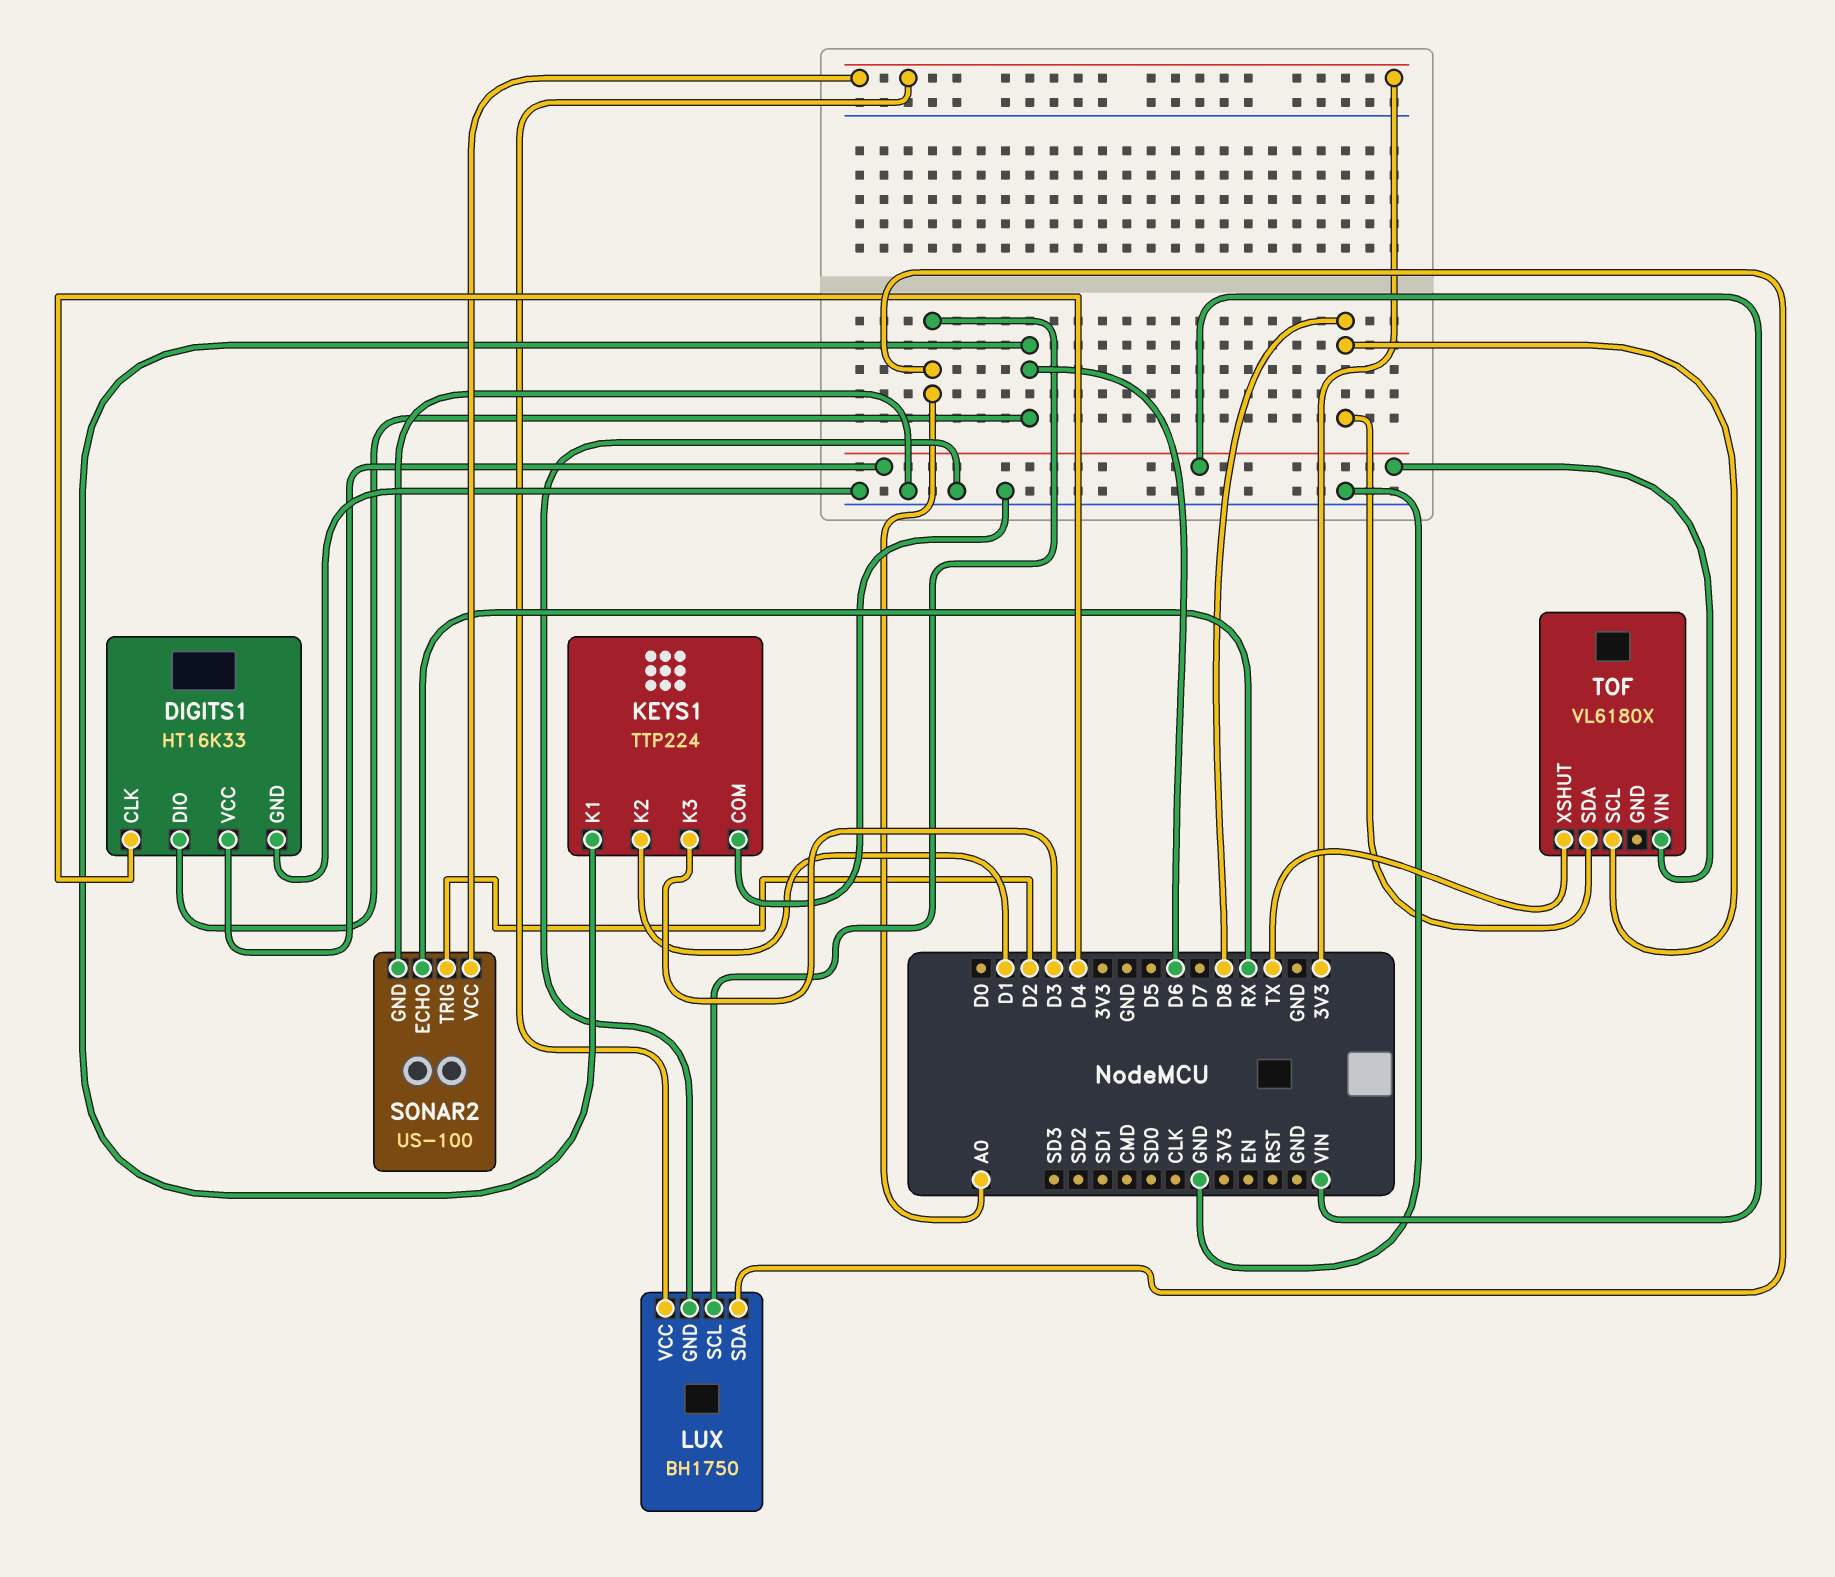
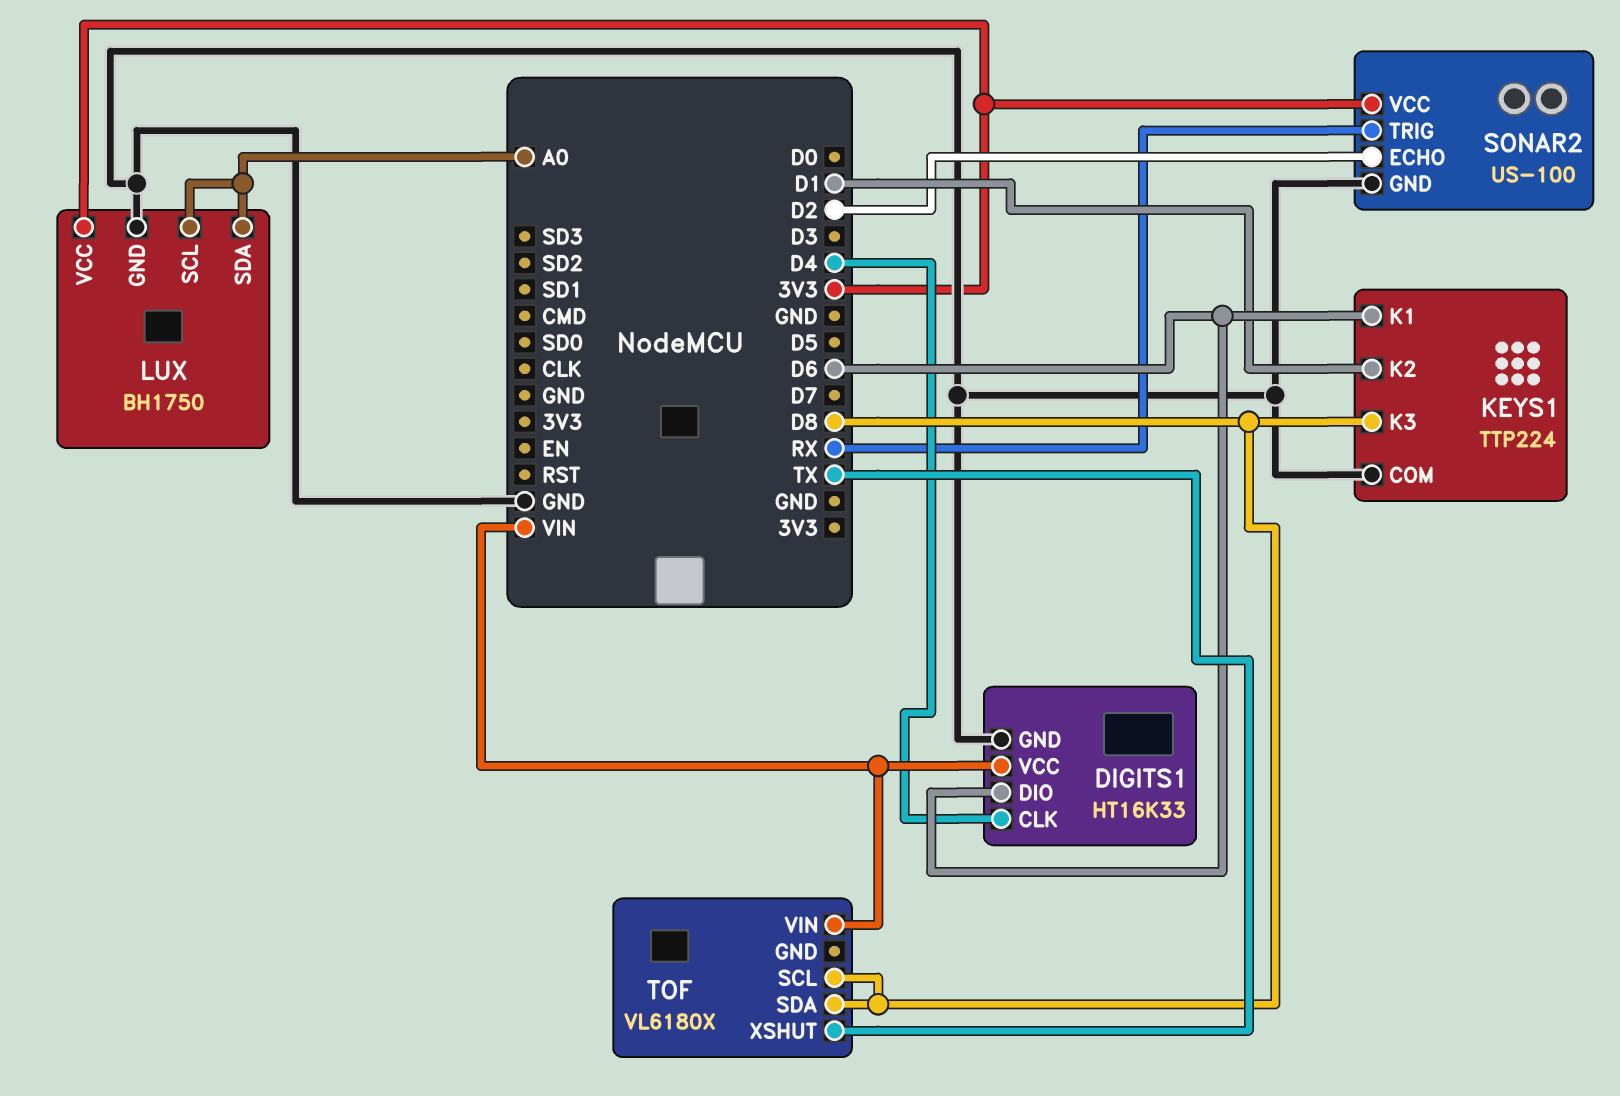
KEYS1 pin K3: D3 -> D8
SONAR2 pin ECHO: RX -> D2
SONAR2 pin TRIG: D2 -> RX

